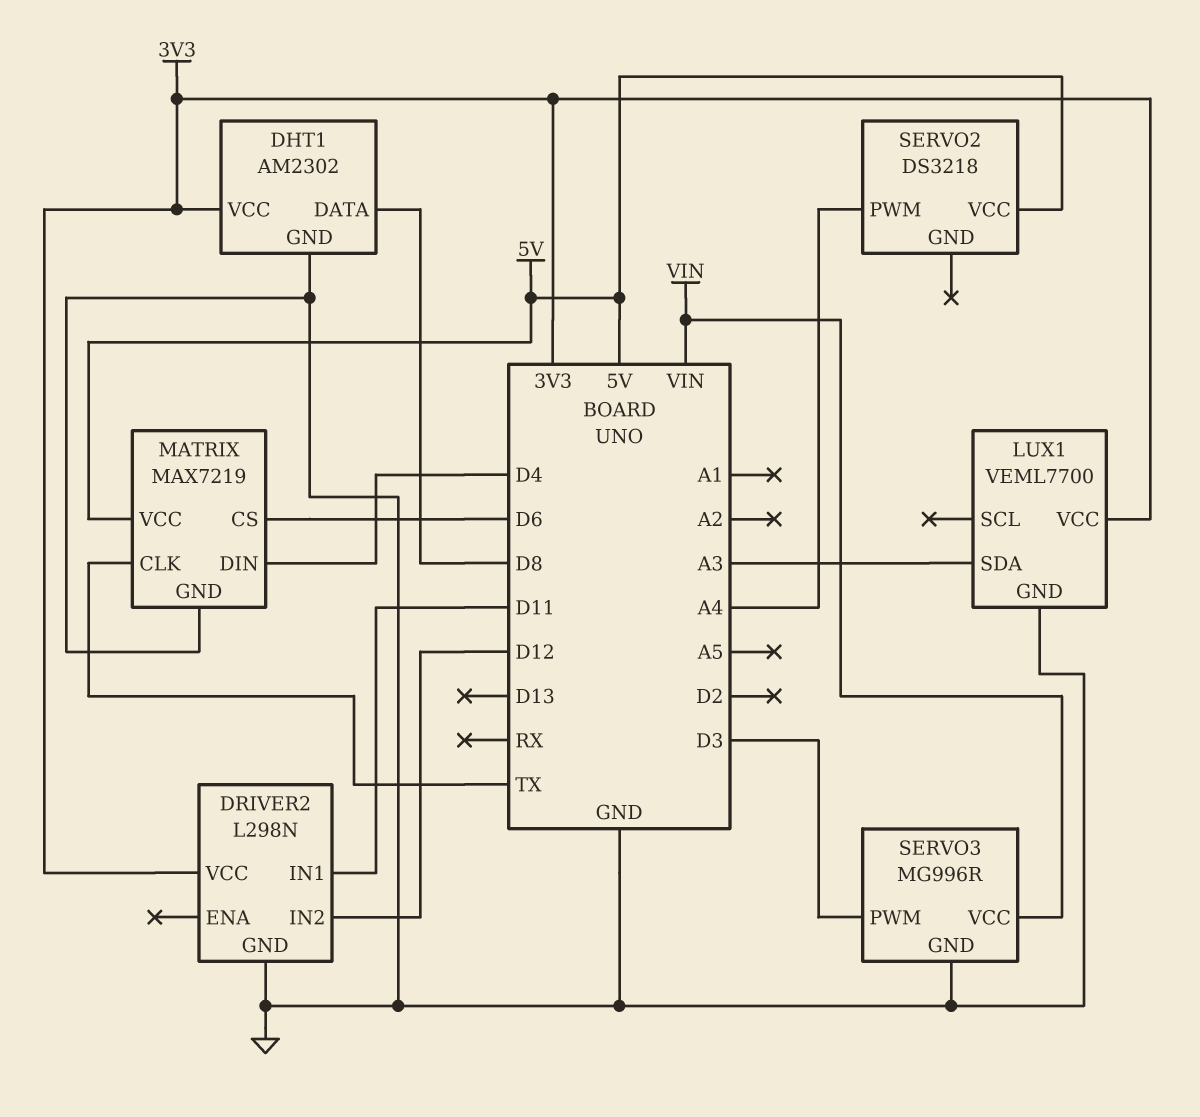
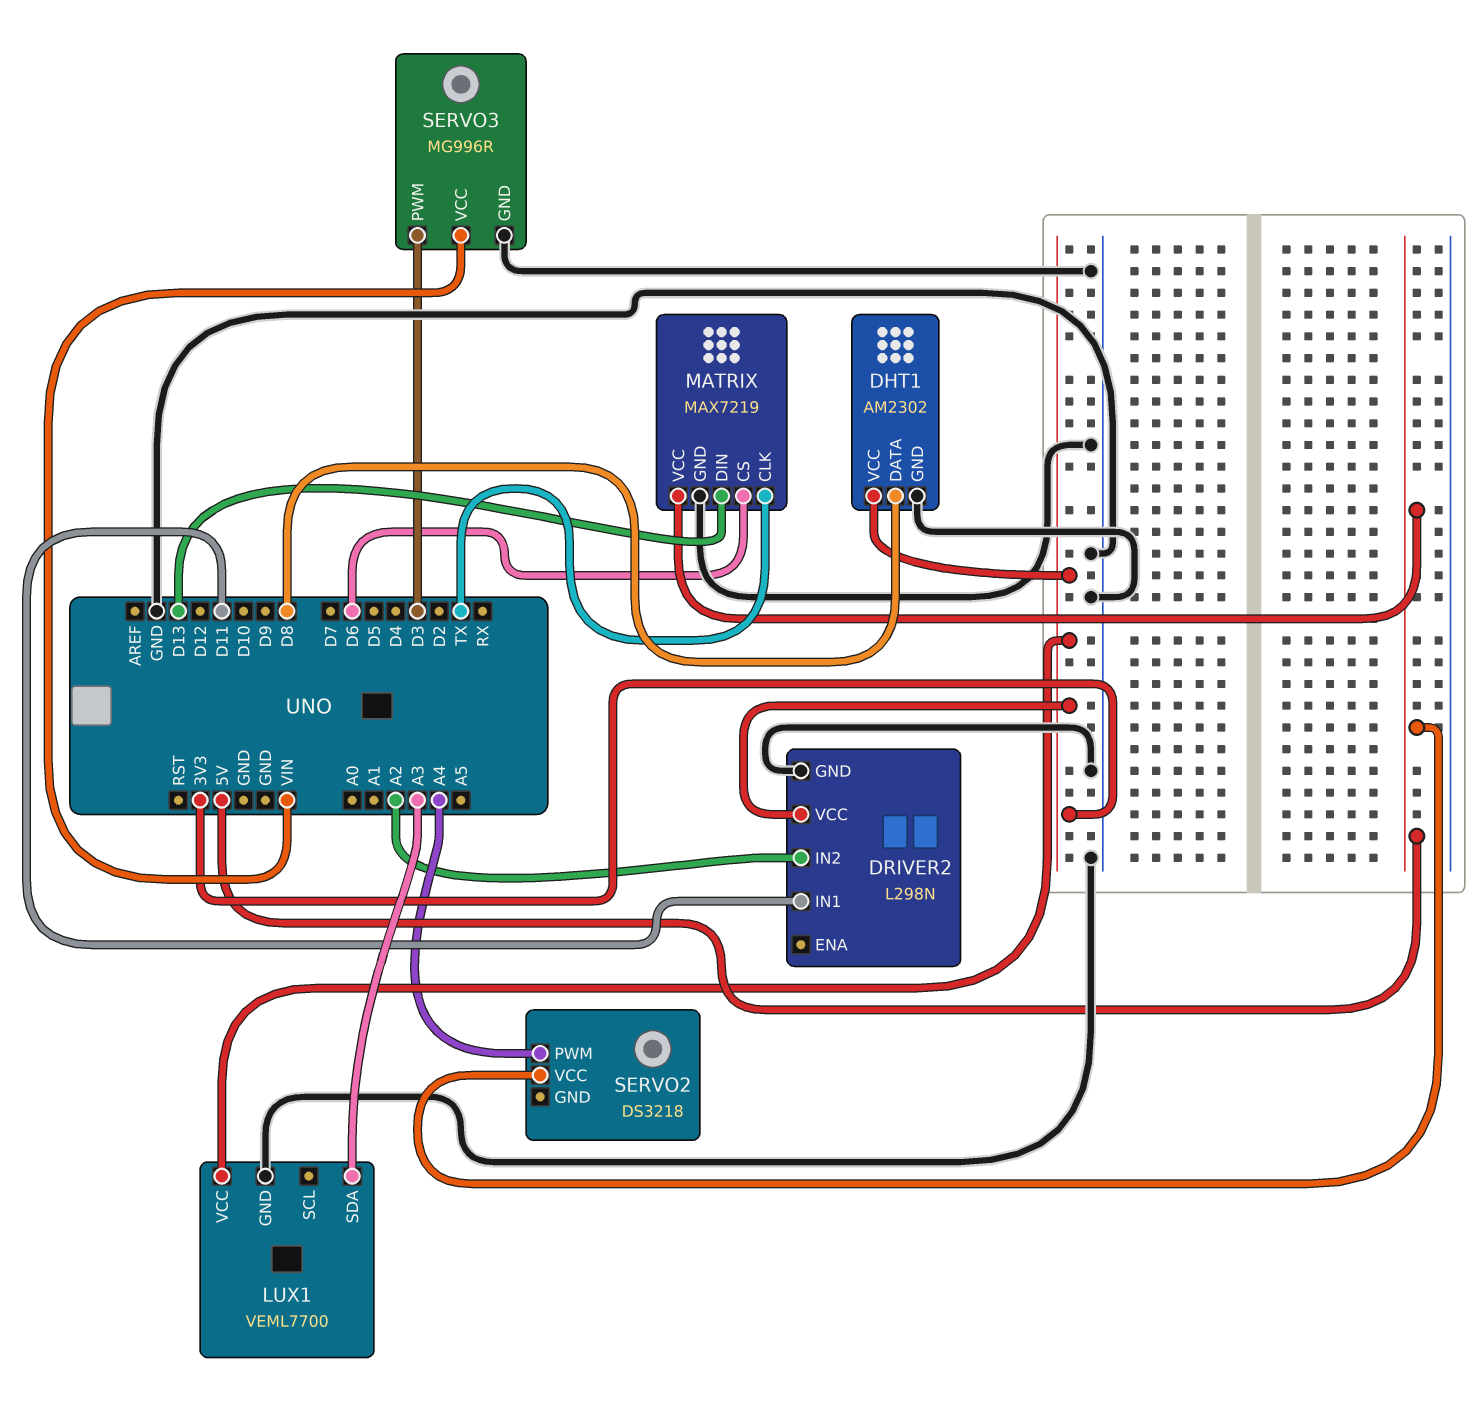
DRIVER2 pin IN2: D12 -> A2
MATRIX pin DIN: D4 -> D13

